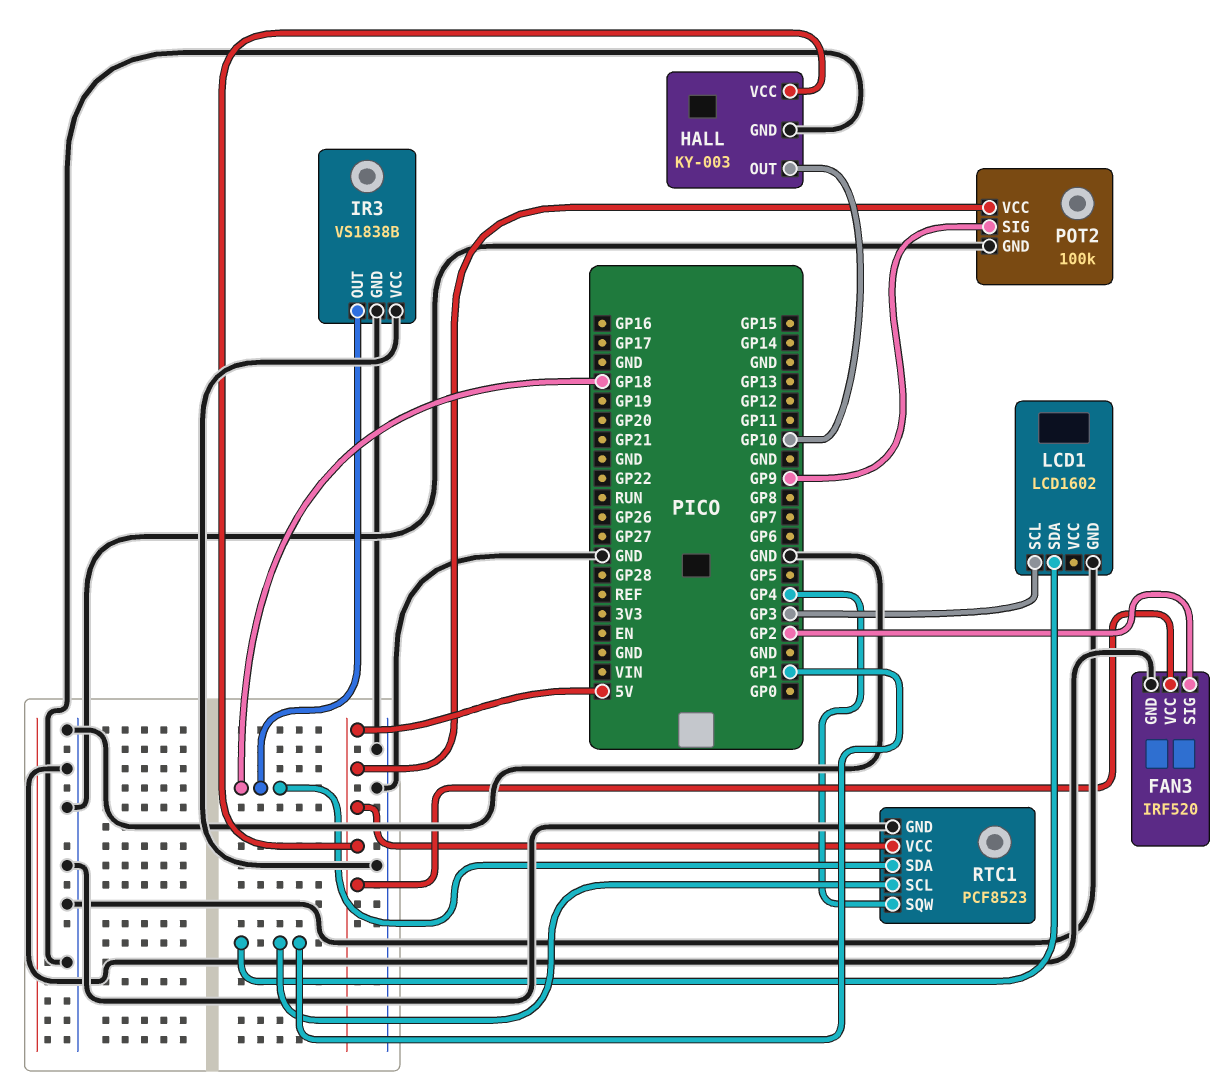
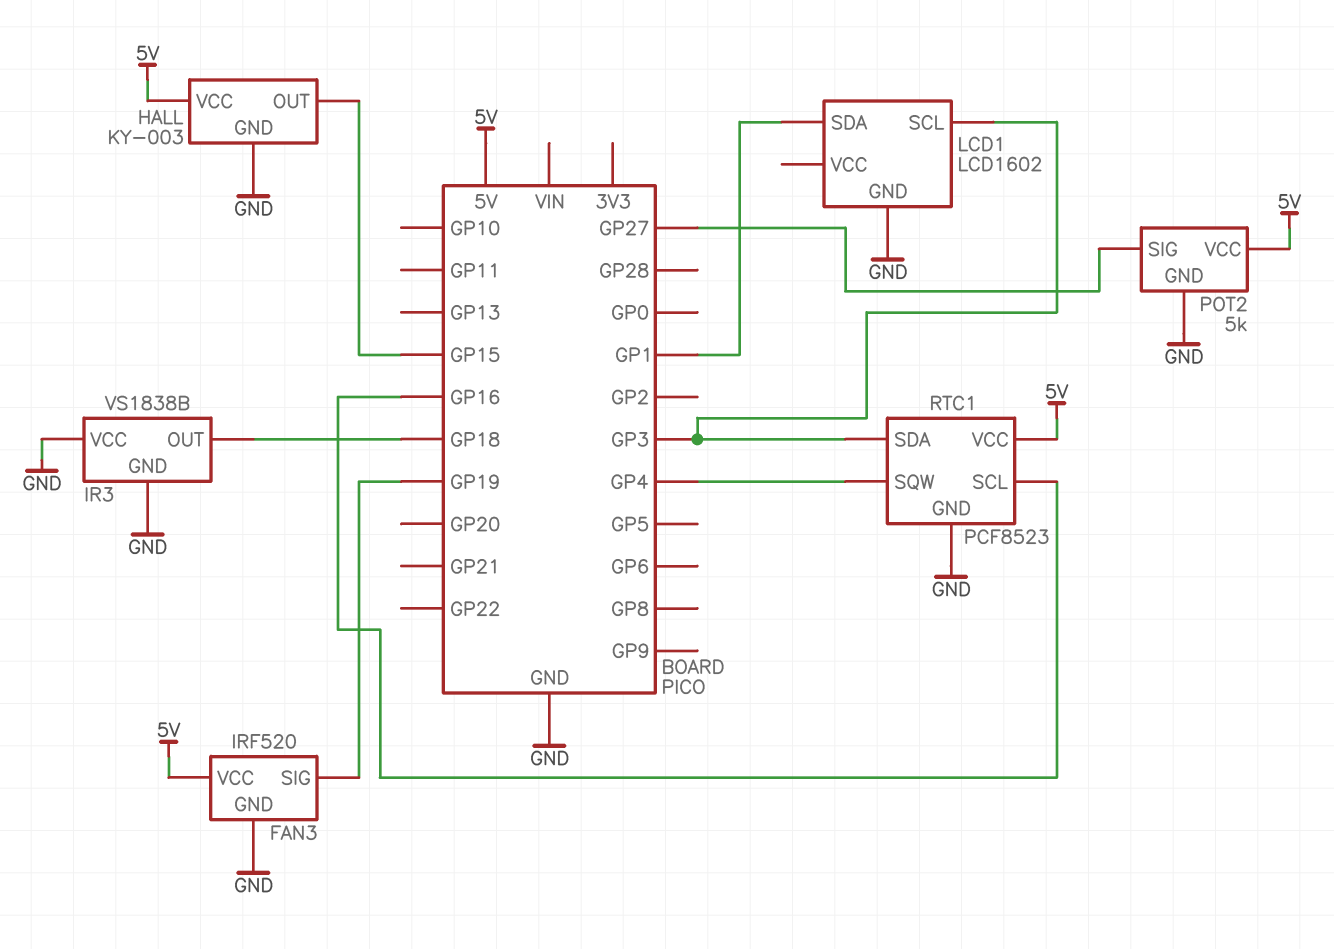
FAN3 pin SIG: GP2 -> GP19
HALL pin OUT: GP10 -> GP15
POT2: 100k -> 5k
POT2 pin SIG: GP9 -> GP27
RTC1 pin SCL: GP1 -> GP16
RTC1 pin SDA: GP18 -> GP3

